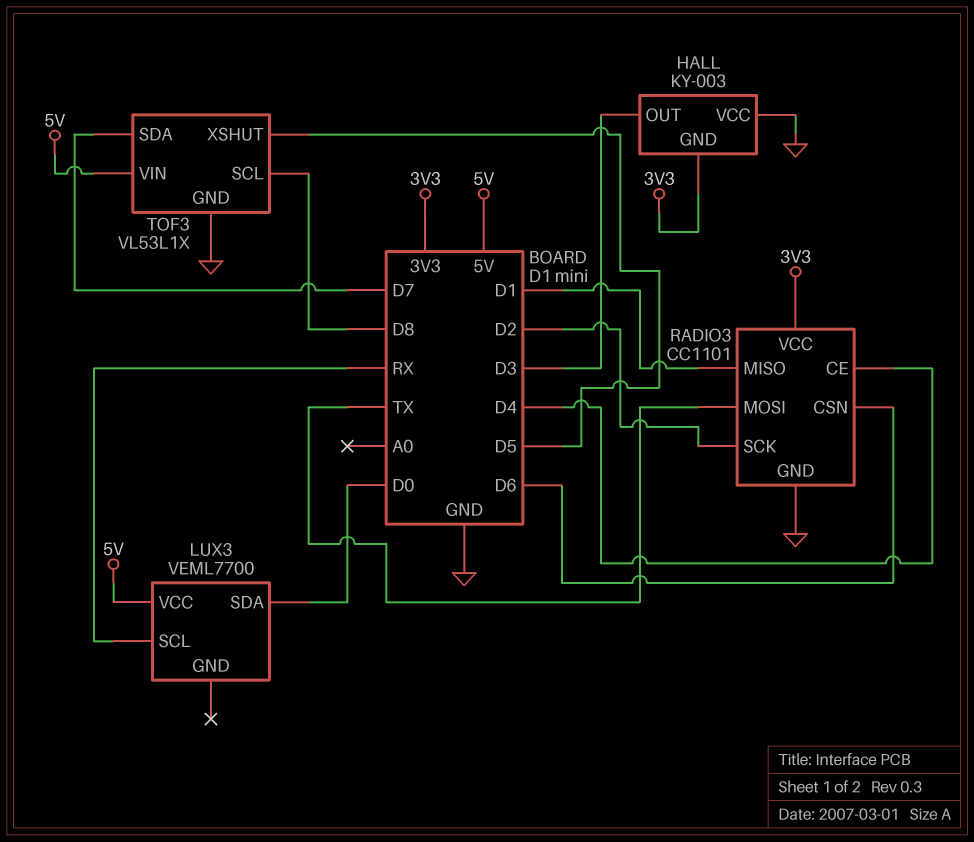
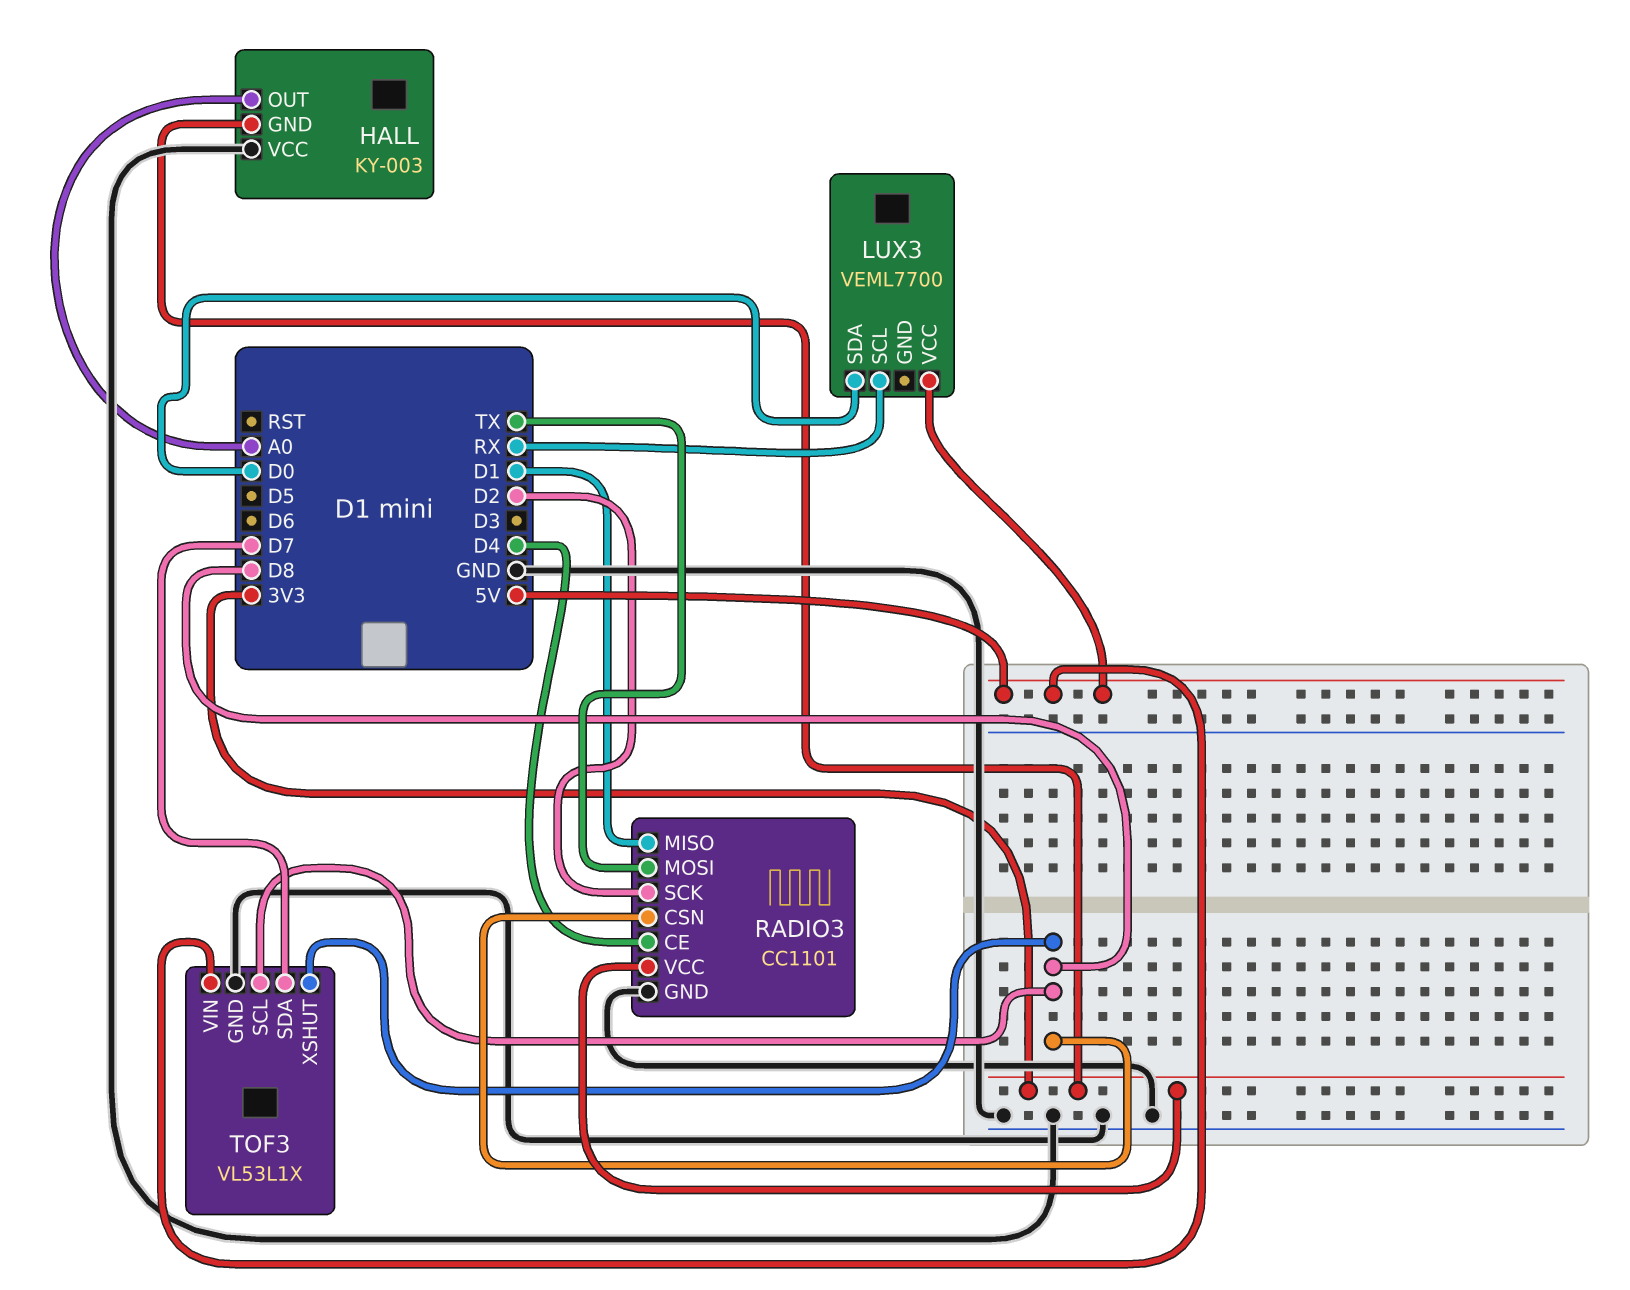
HALL pin OUT: D3 -> A0
RADIO3 pin CSN: D6 -> D8
TOF3 pin XSHUT: D5 -> D8

